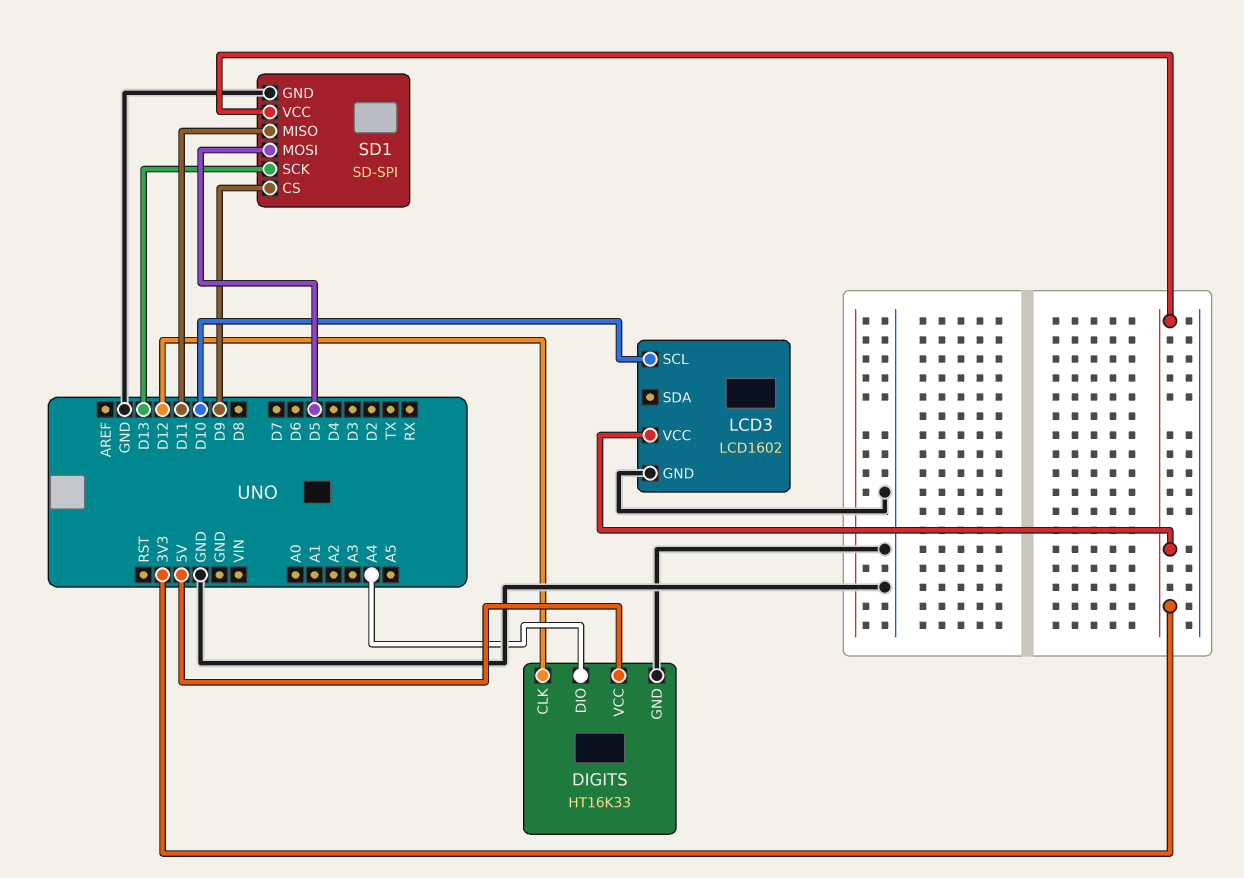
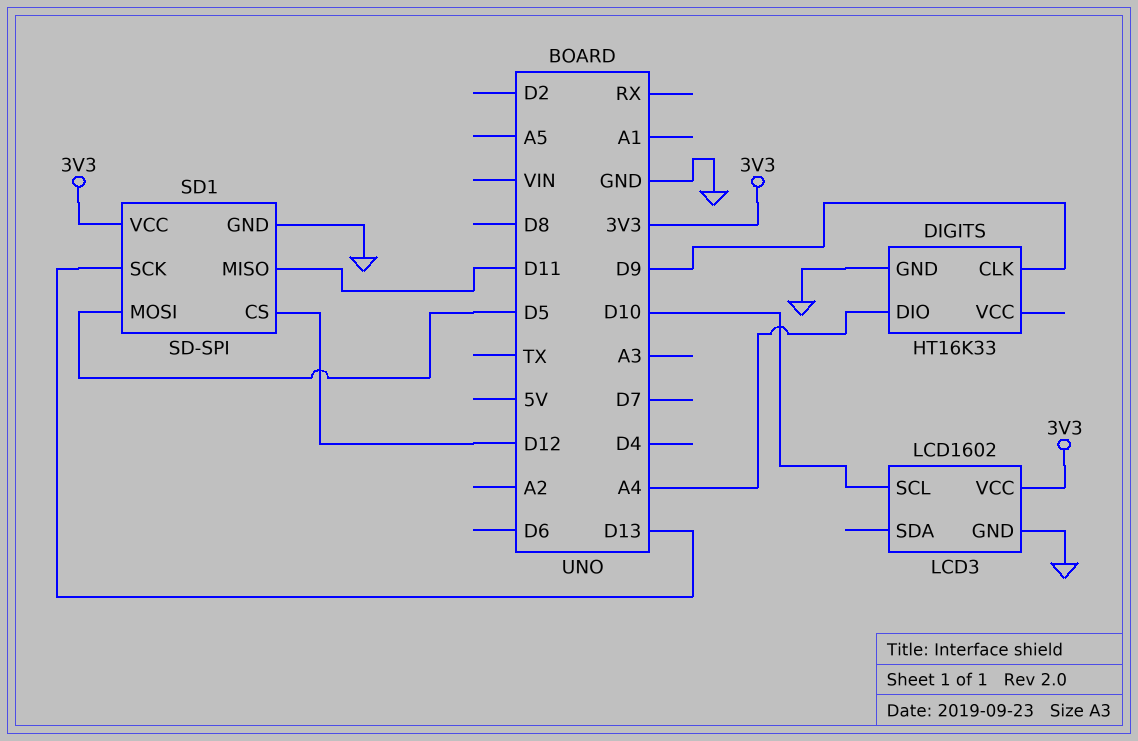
DIGITS pin CLK: D12 -> D9
DIGITS pin VCC: 5V -> none
SD1 pin CS: D9 -> D12

